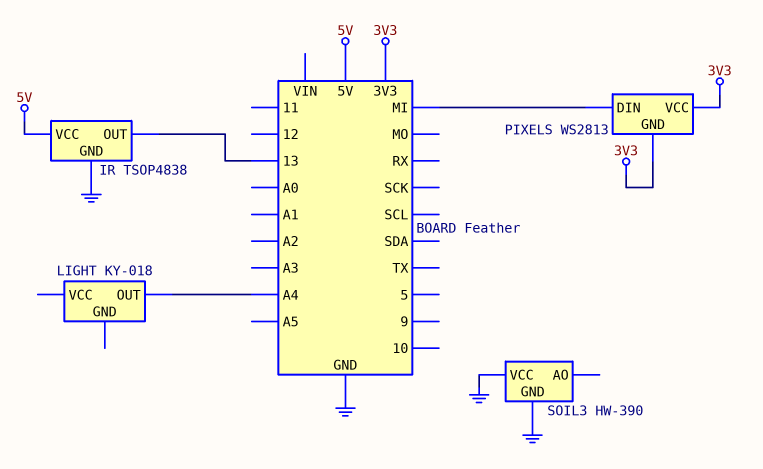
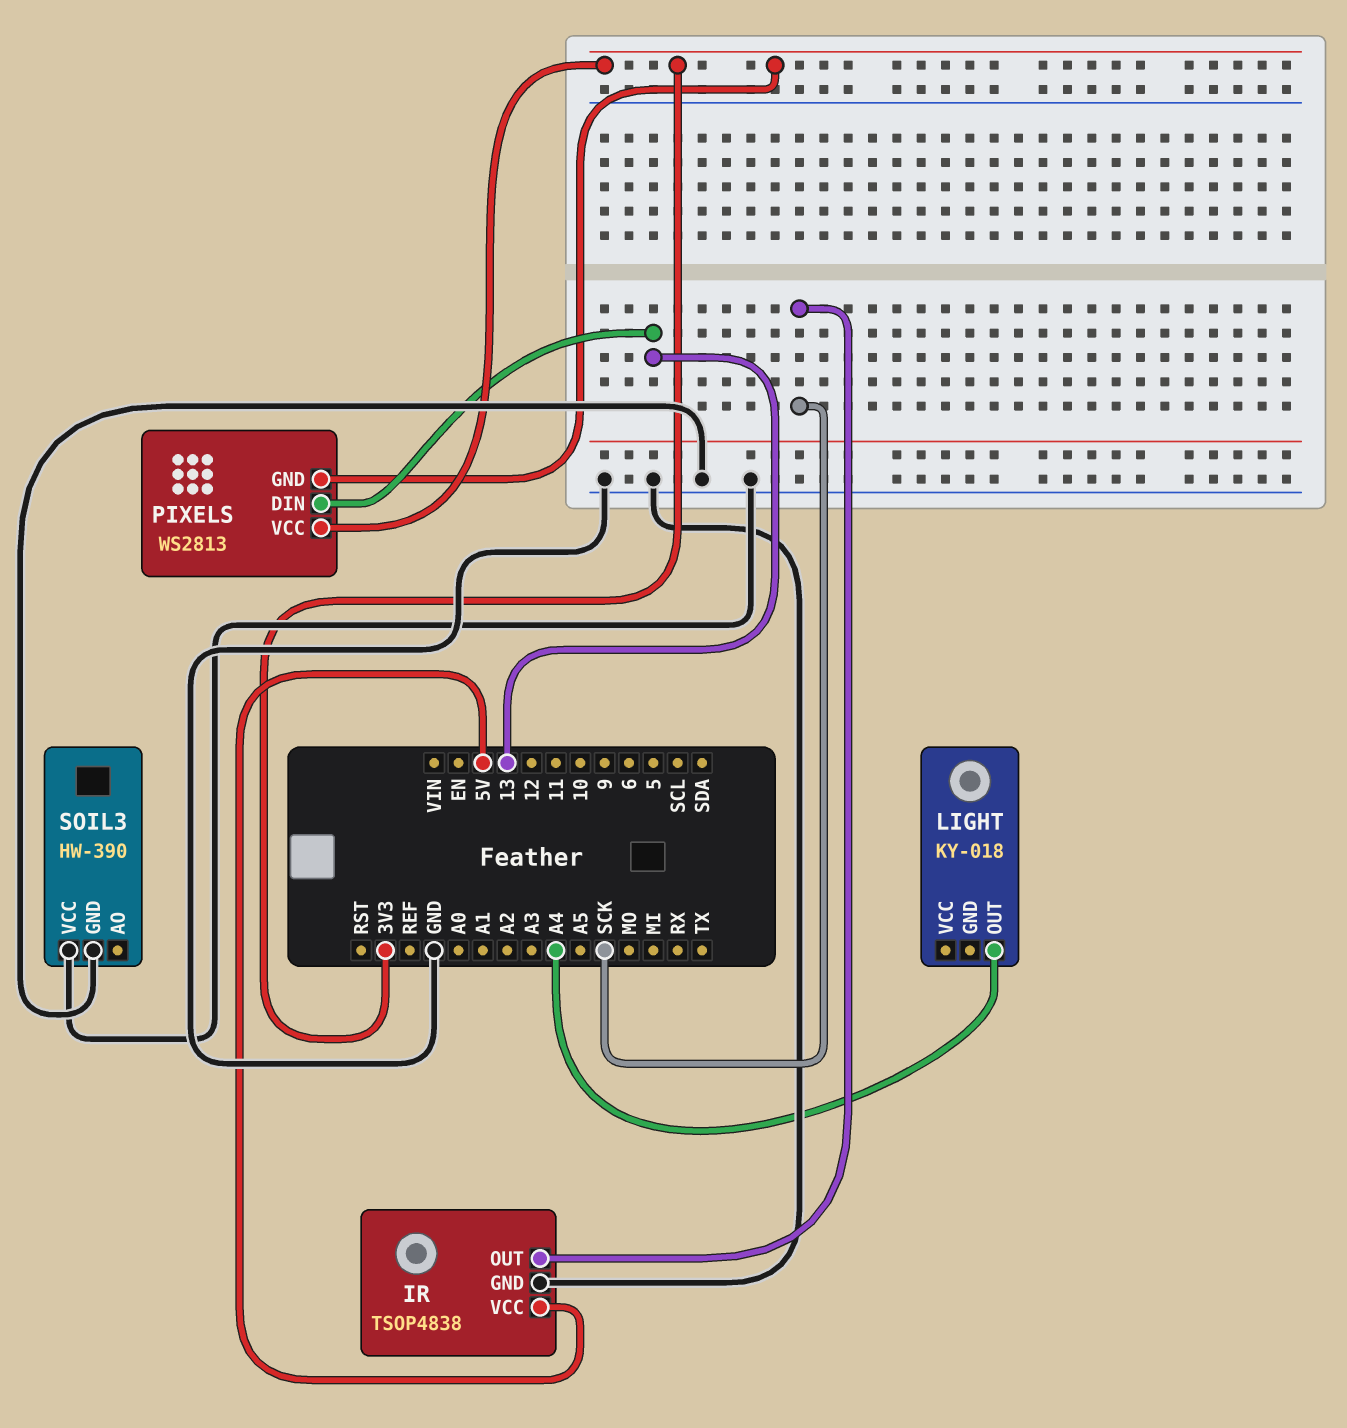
IR pin OUT: 13 -> SCK
PIXELS pin DIN: MI -> 13

